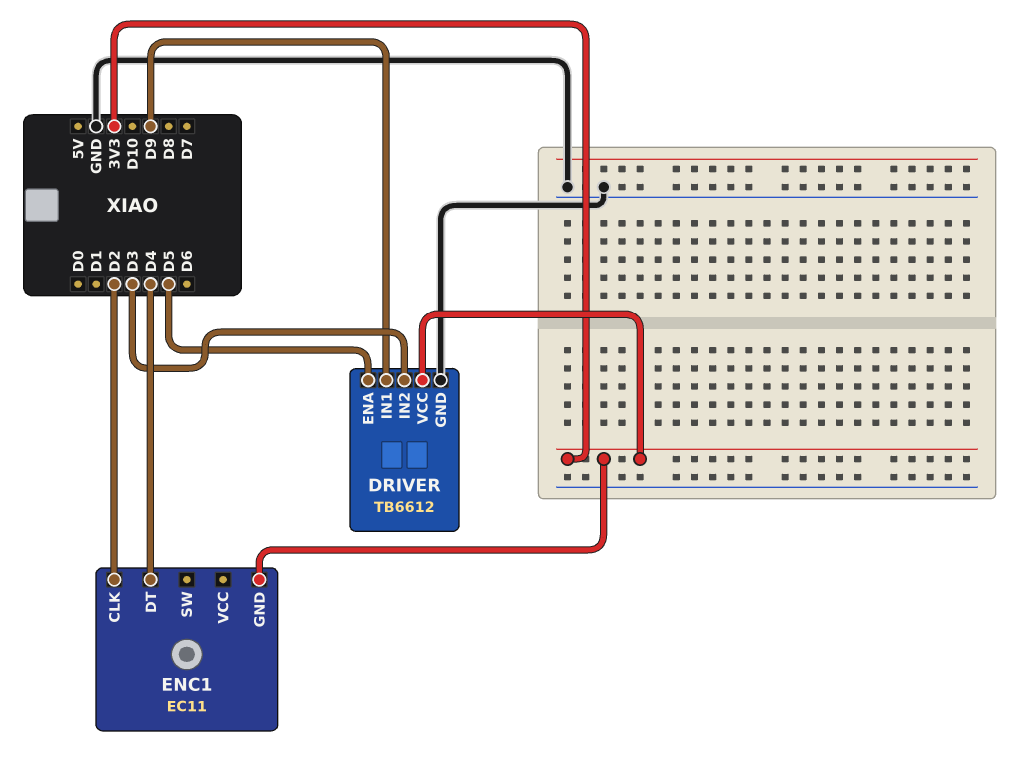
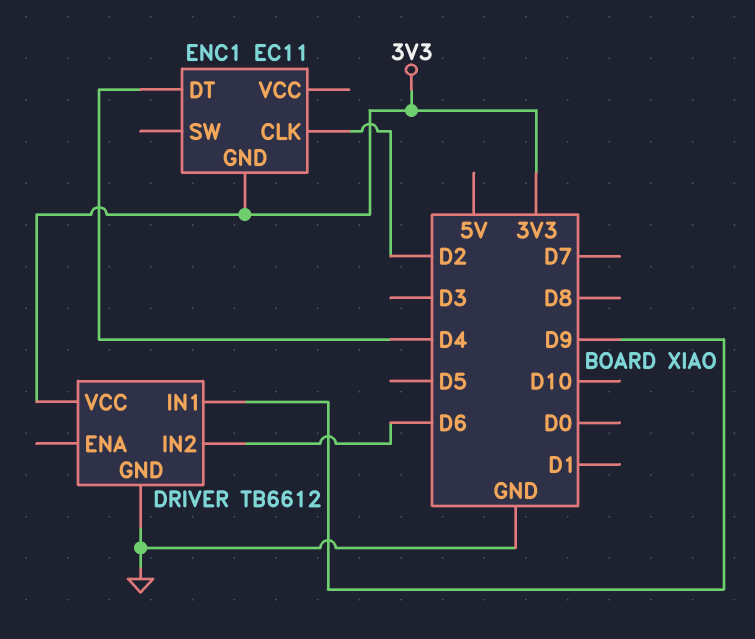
DRIVER pin ENA: D5 -> none
DRIVER pin IN2: D3 -> D6

